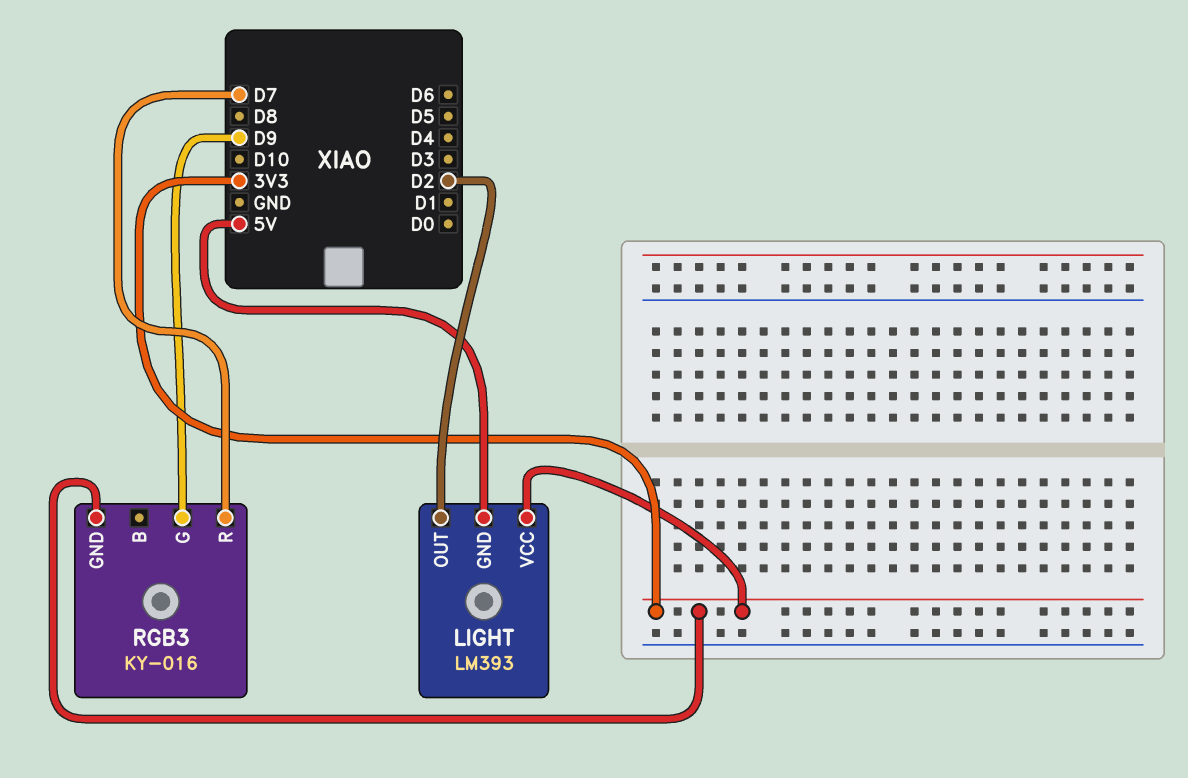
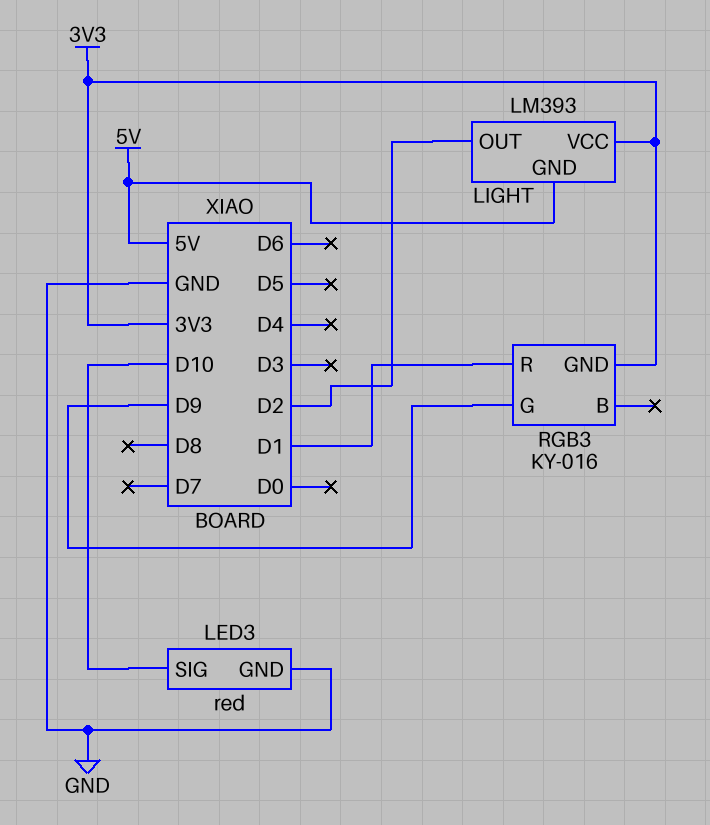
LED3: none -> red
LED3 pin GND: none -> GND
LED3 pin SIG: none -> D10
RGB3 pin R: D7 -> D1

